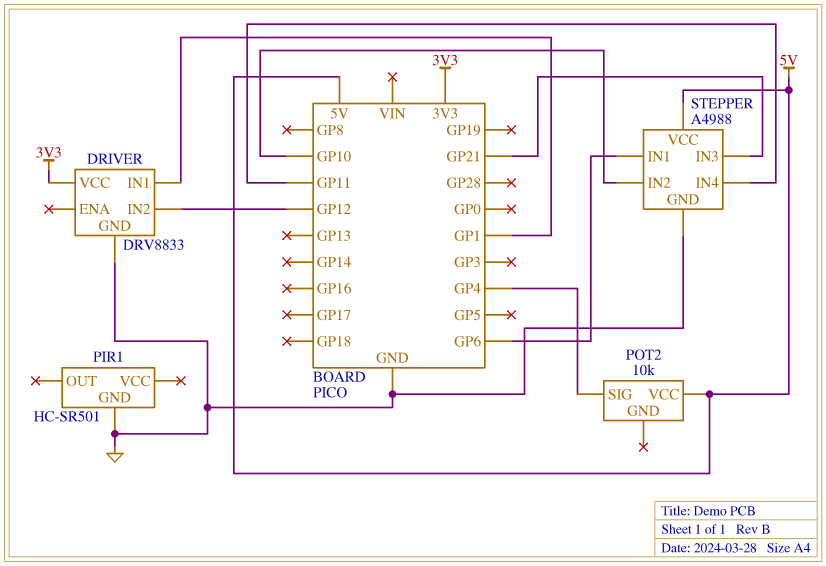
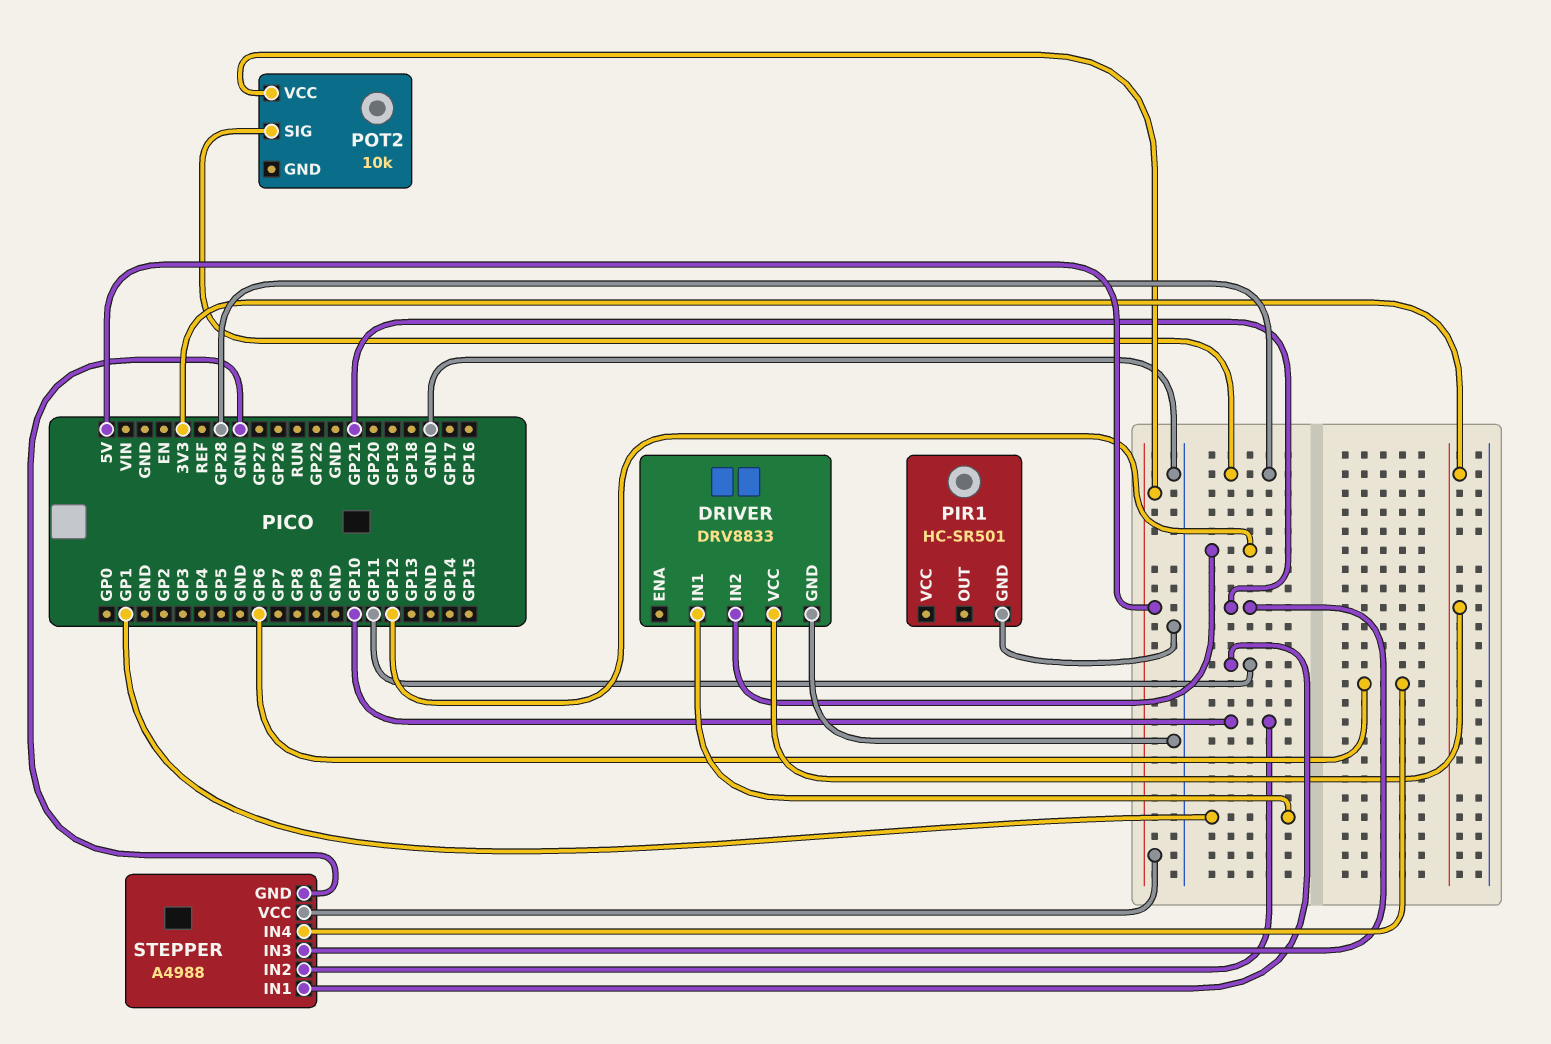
POT2 pin SIG: GP4 -> GP28
STEPPER pin IN1: GP6 -> GP11
STEPPER pin IN4: GP11 -> GP6

